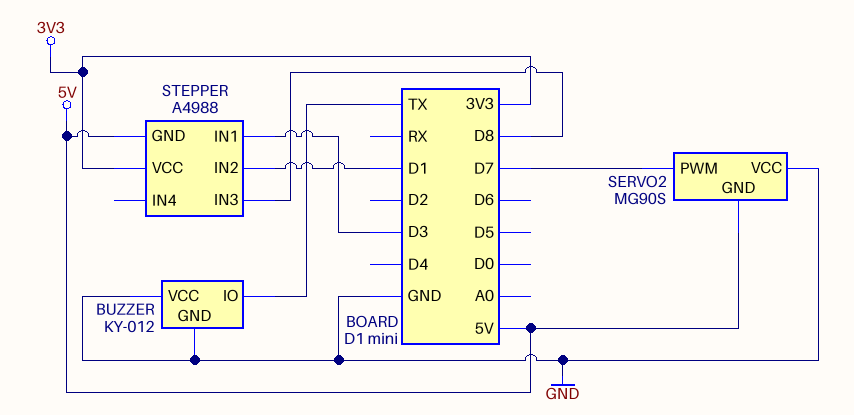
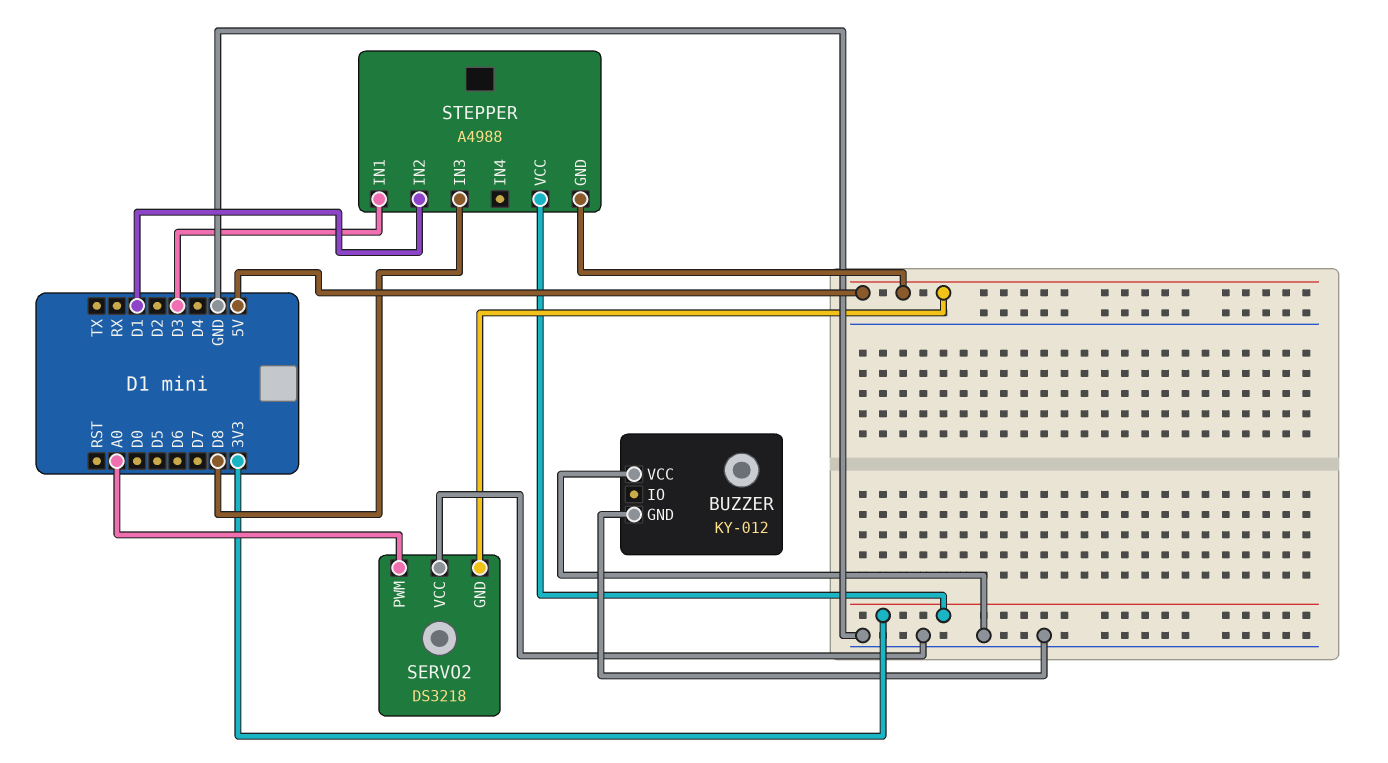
BUZZER pin IO: TX -> none
SERVO2: MG90S -> DS3218
SERVO2 pin PWM: D7 -> A0

